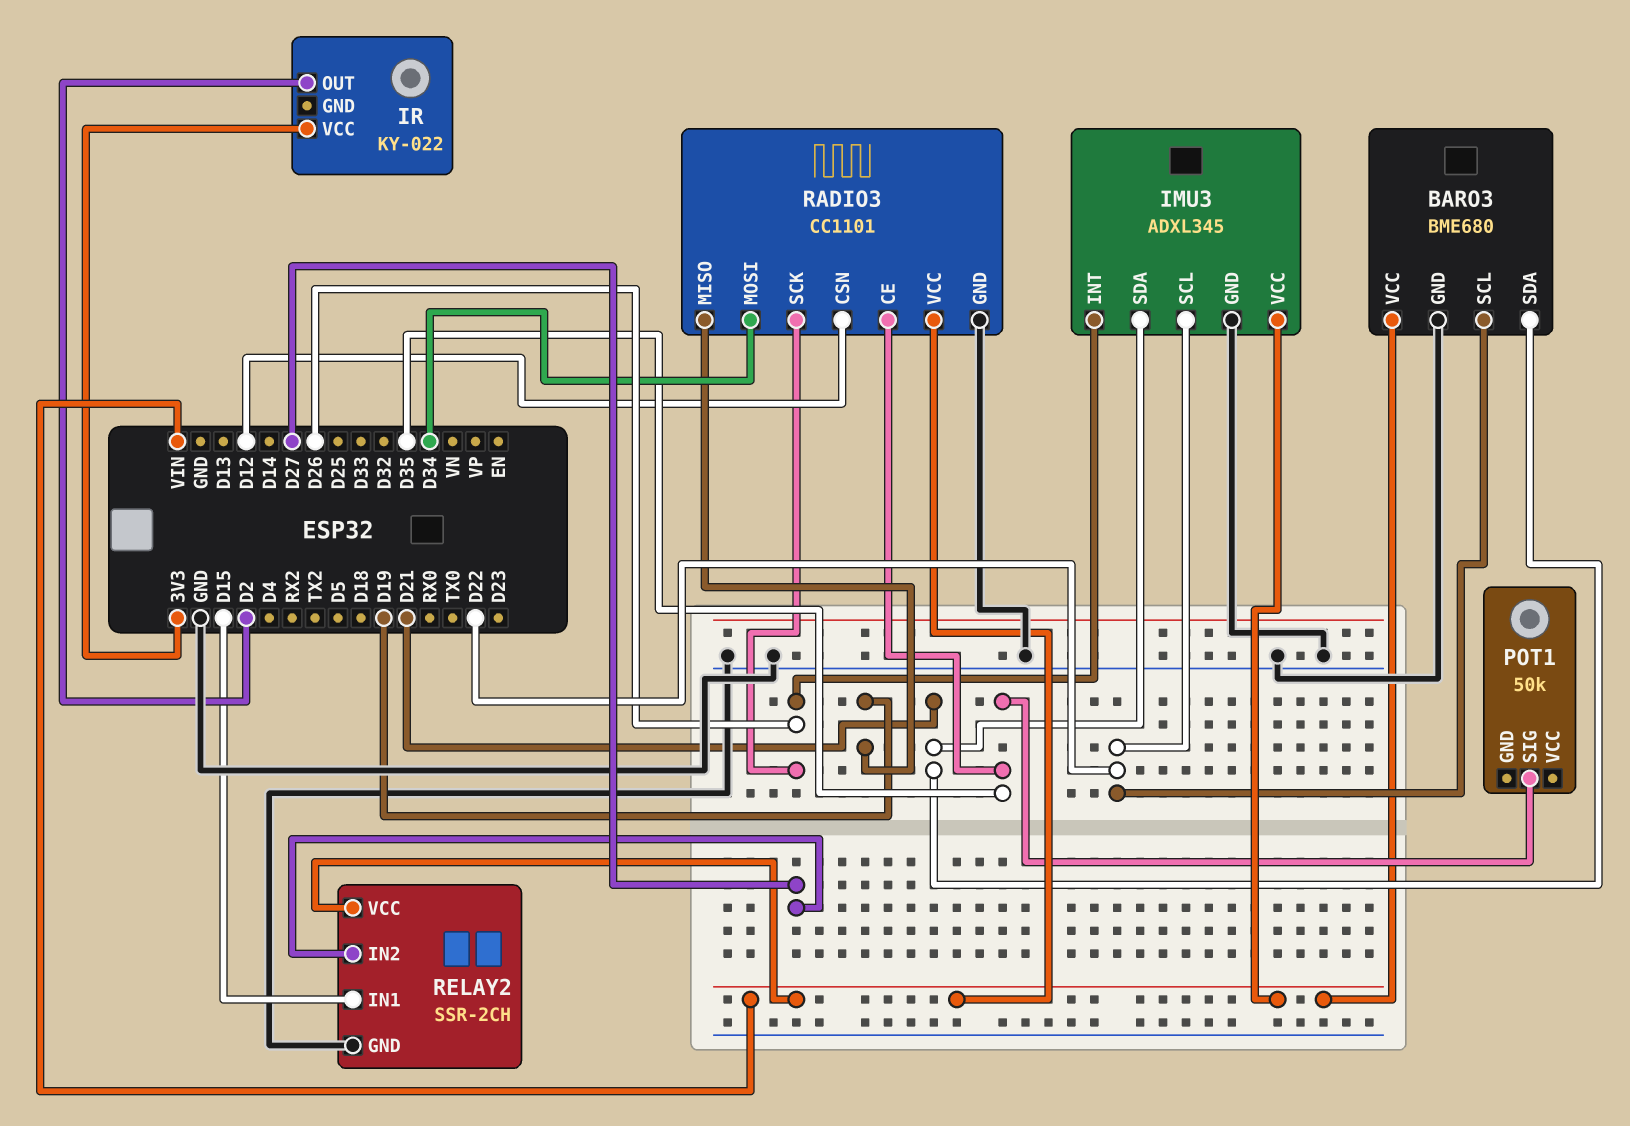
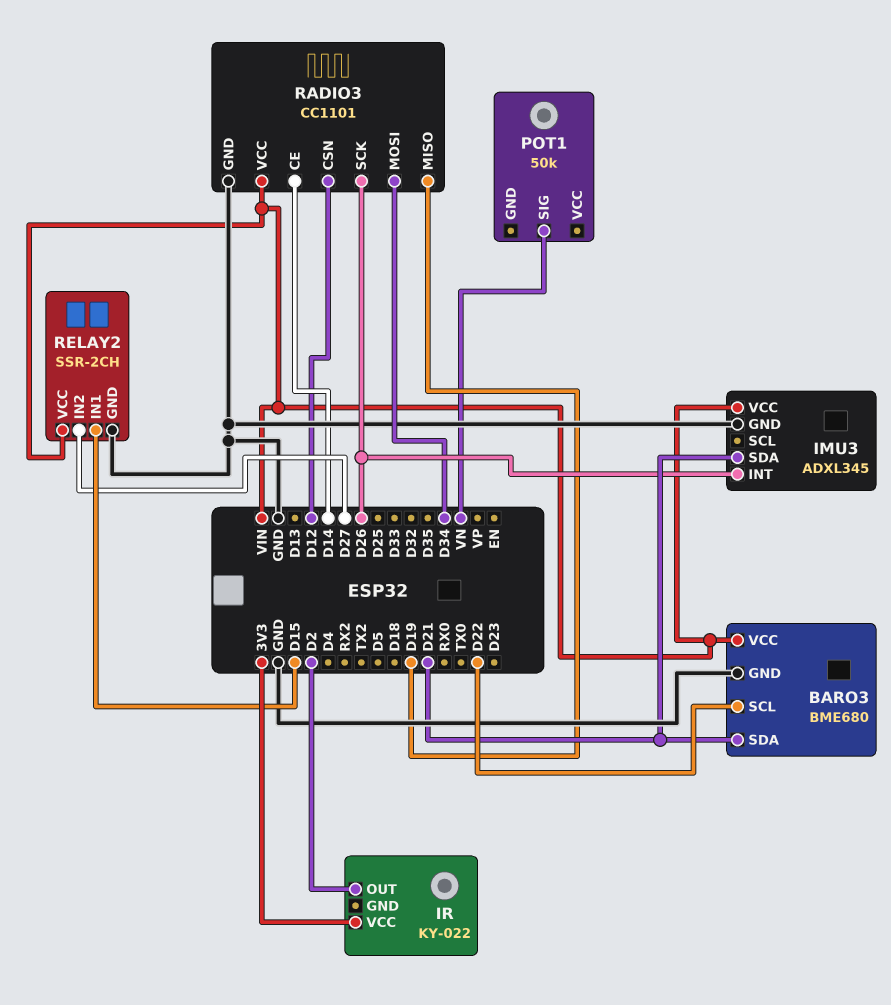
IMU3 pin SCL: D22 -> none
POT1 pin SIG: D35 -> VN
RADIO3 pin CE: D35 -> D14

